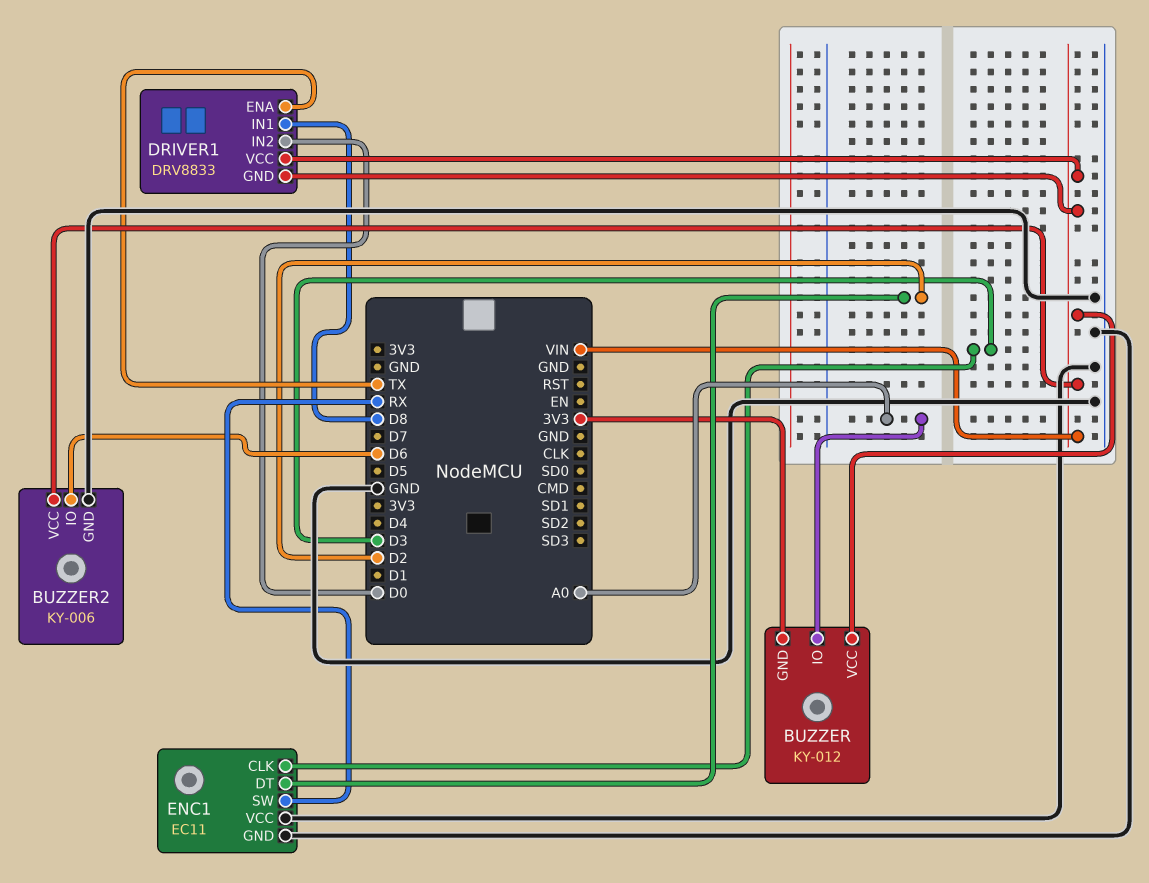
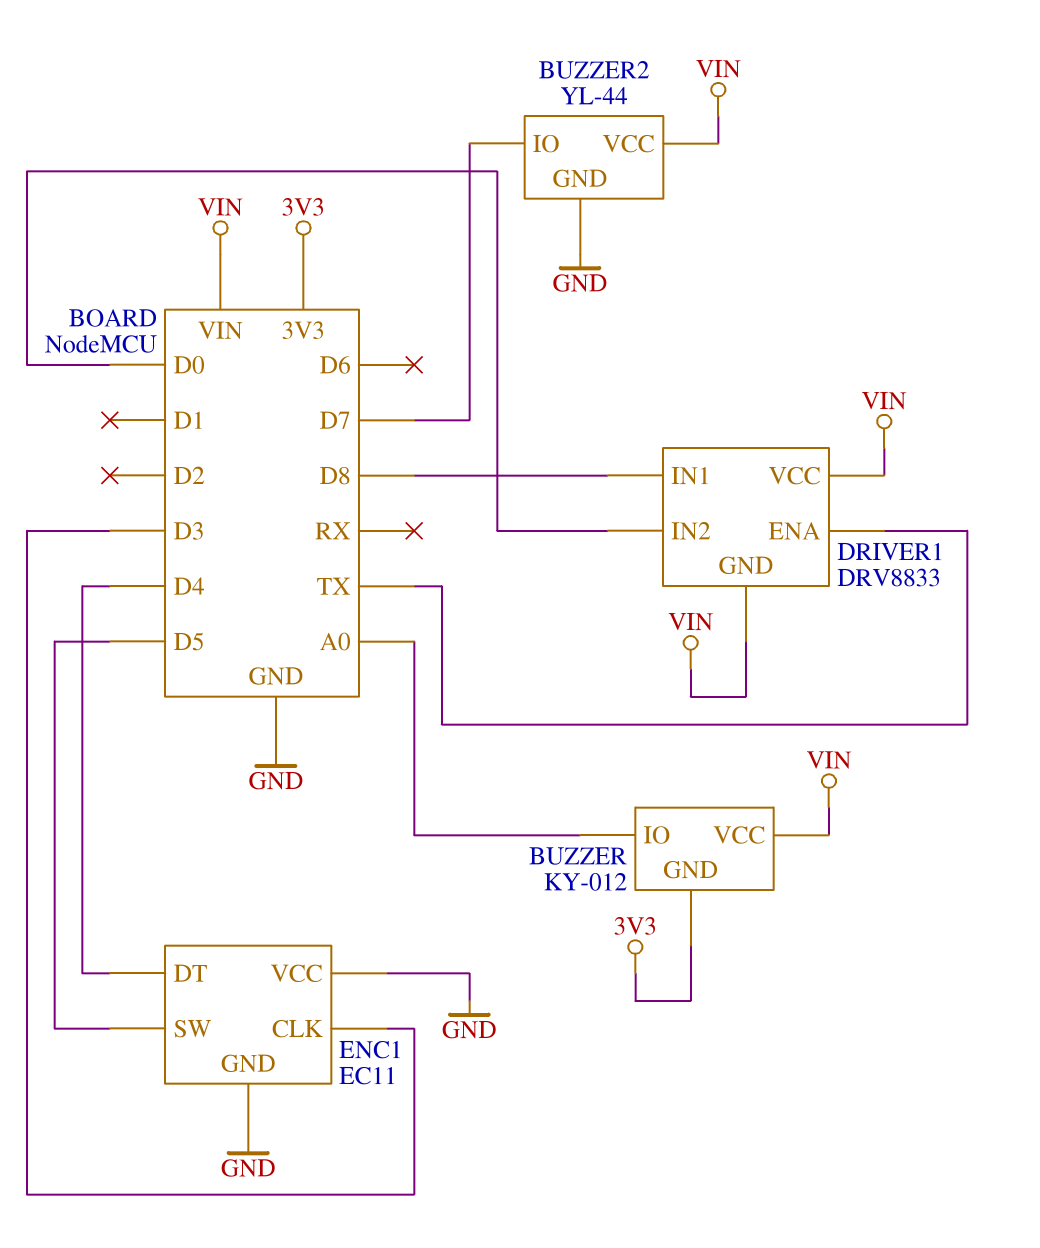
BUZZER2: KY-006 -> YL-44
BUZZER2 pin IO: D6 -> D7
ENC1 pin DT: D2 -> D4
ENC1 pin SW: RX -> D5

